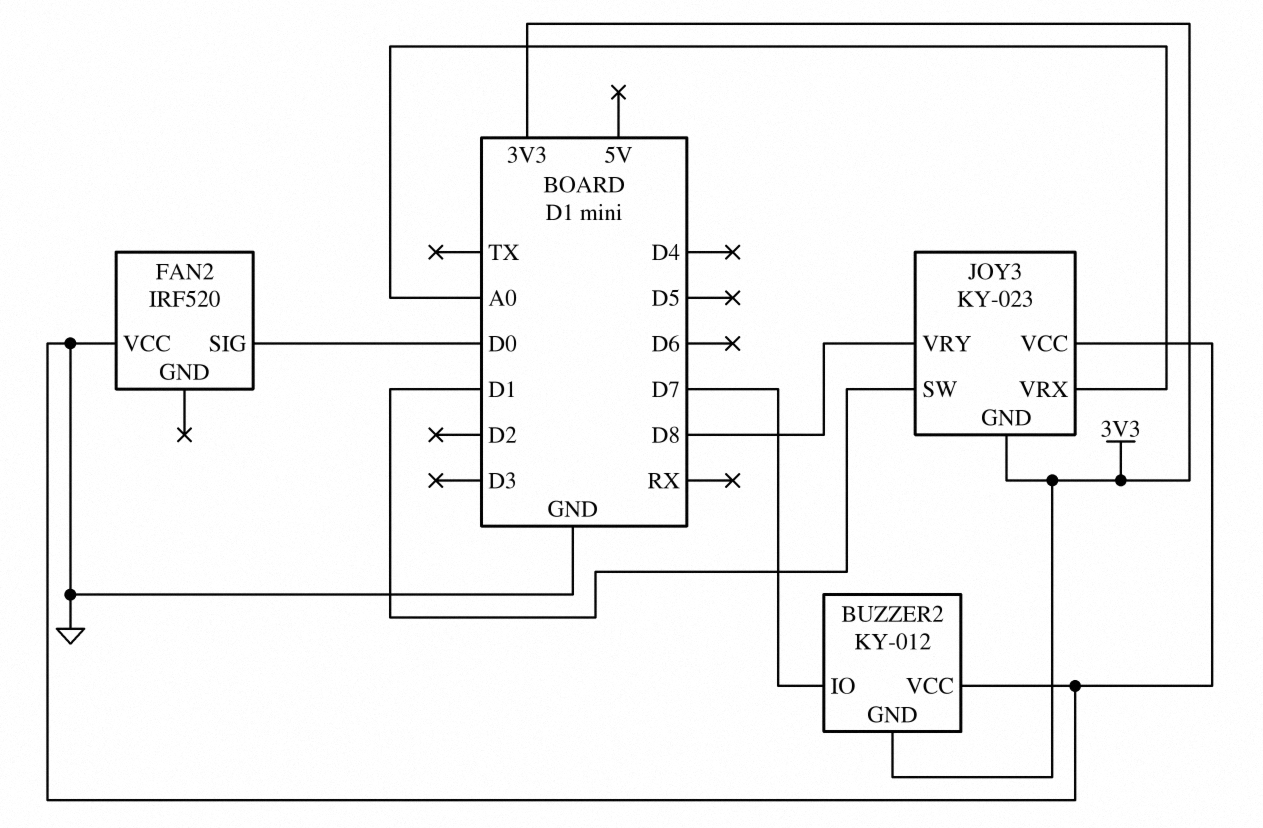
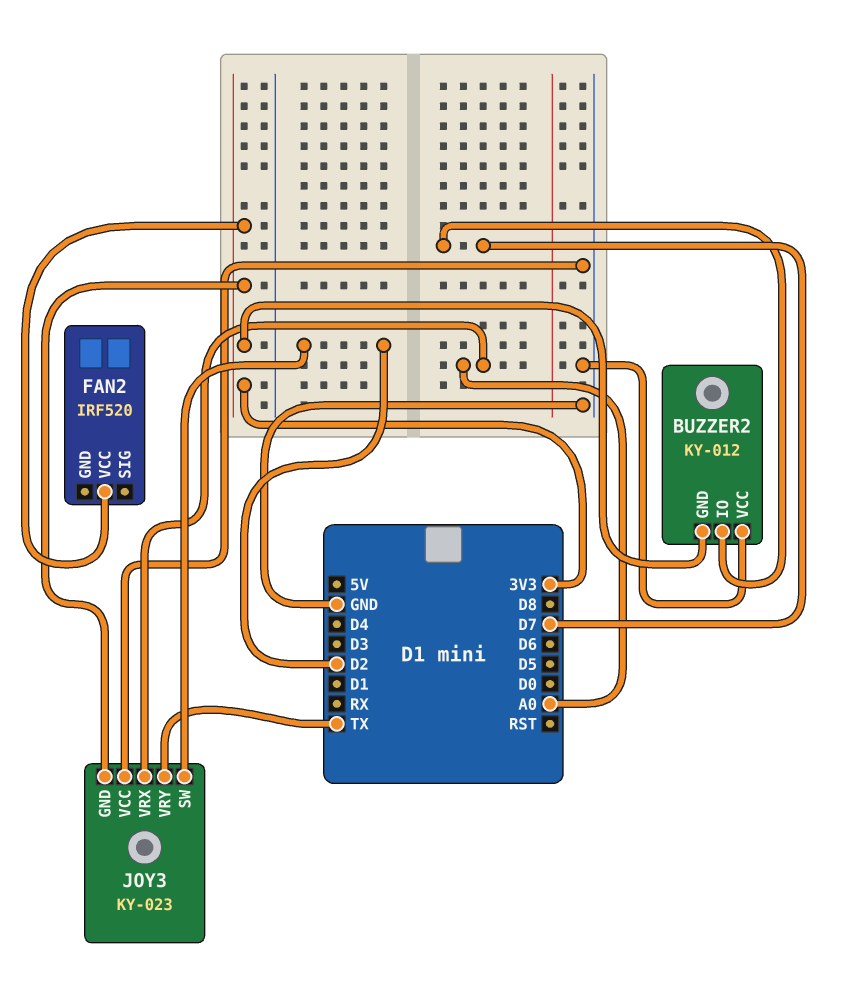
FAN2 pin SIG: D0 -> none
FAN2 pin VCC: GND -> 3V3
JOY3 pin SW: D1 -> D2
JOY3 pin VRY: D8 -> TX

